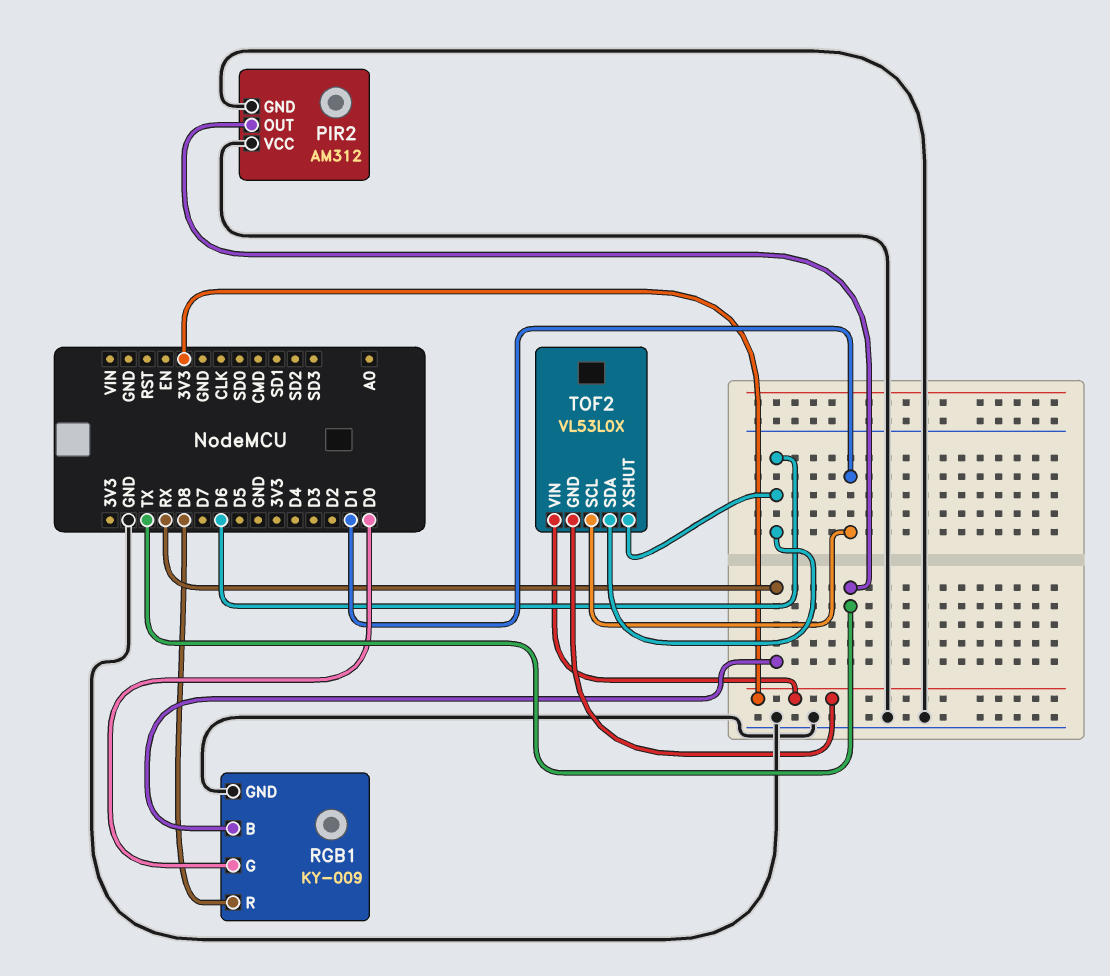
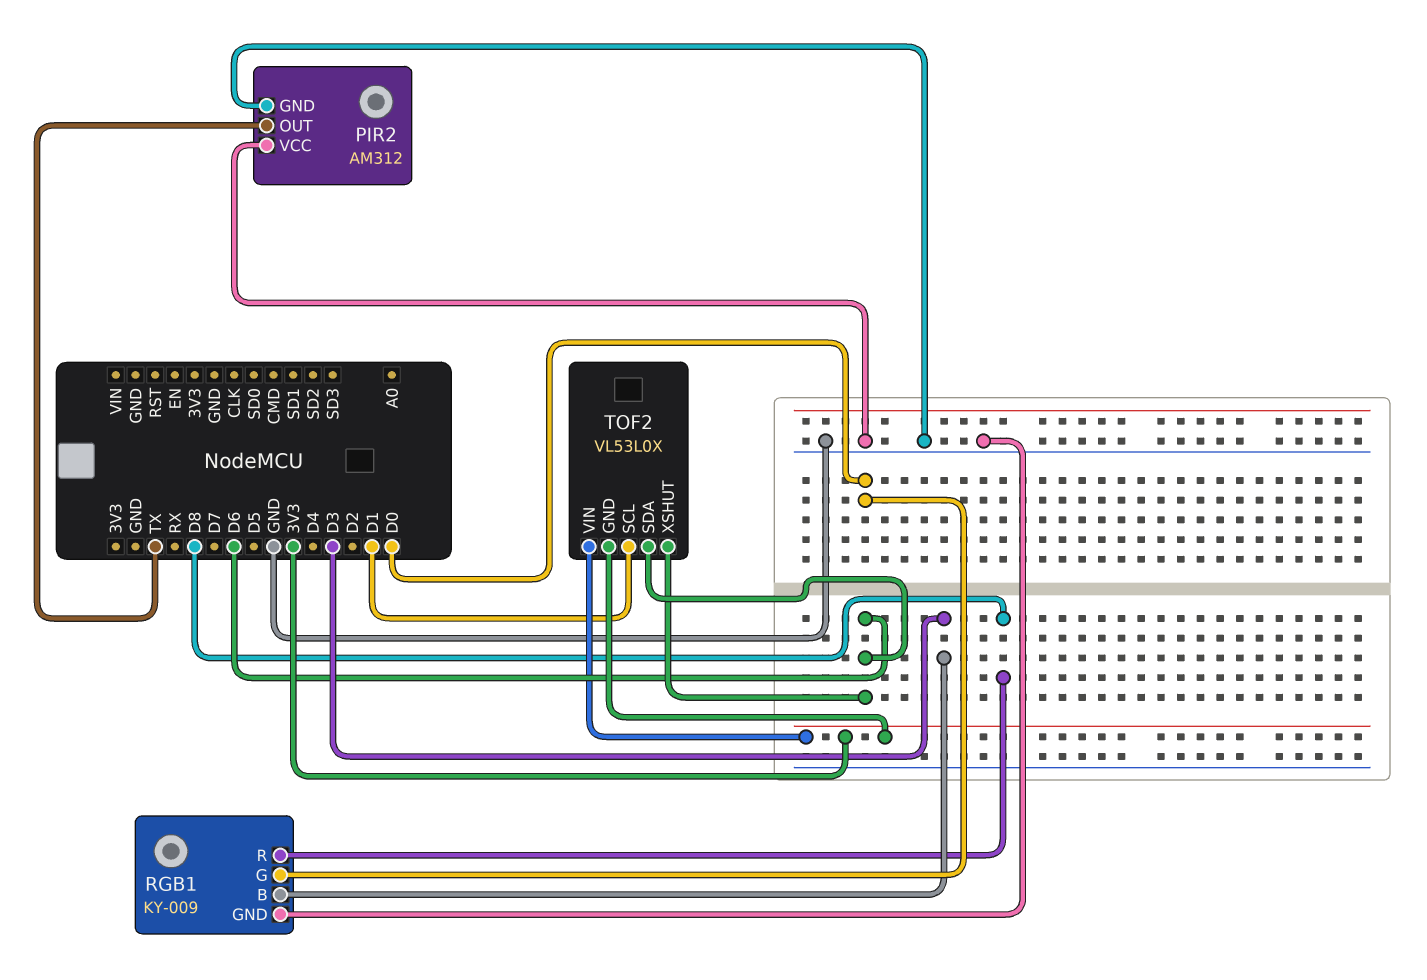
RGB1 pin B: RX -> D3

